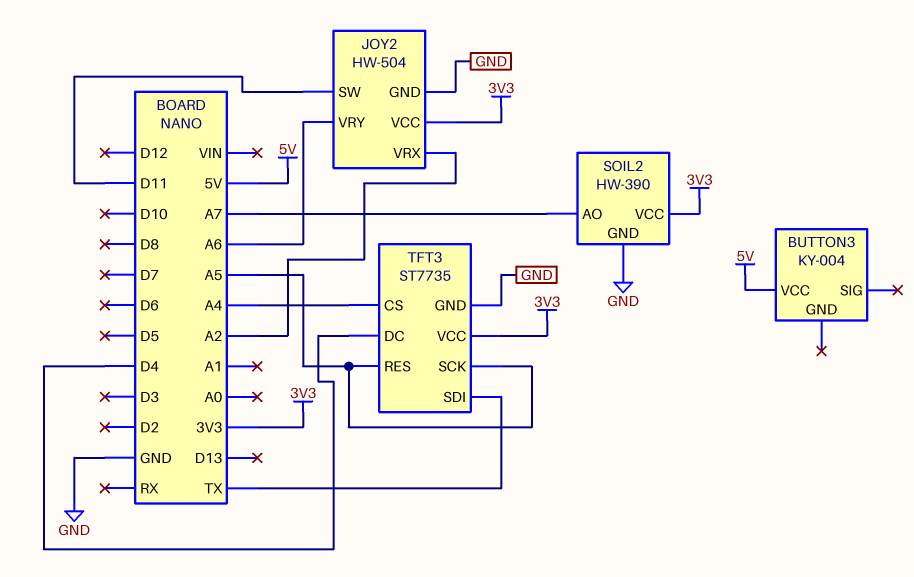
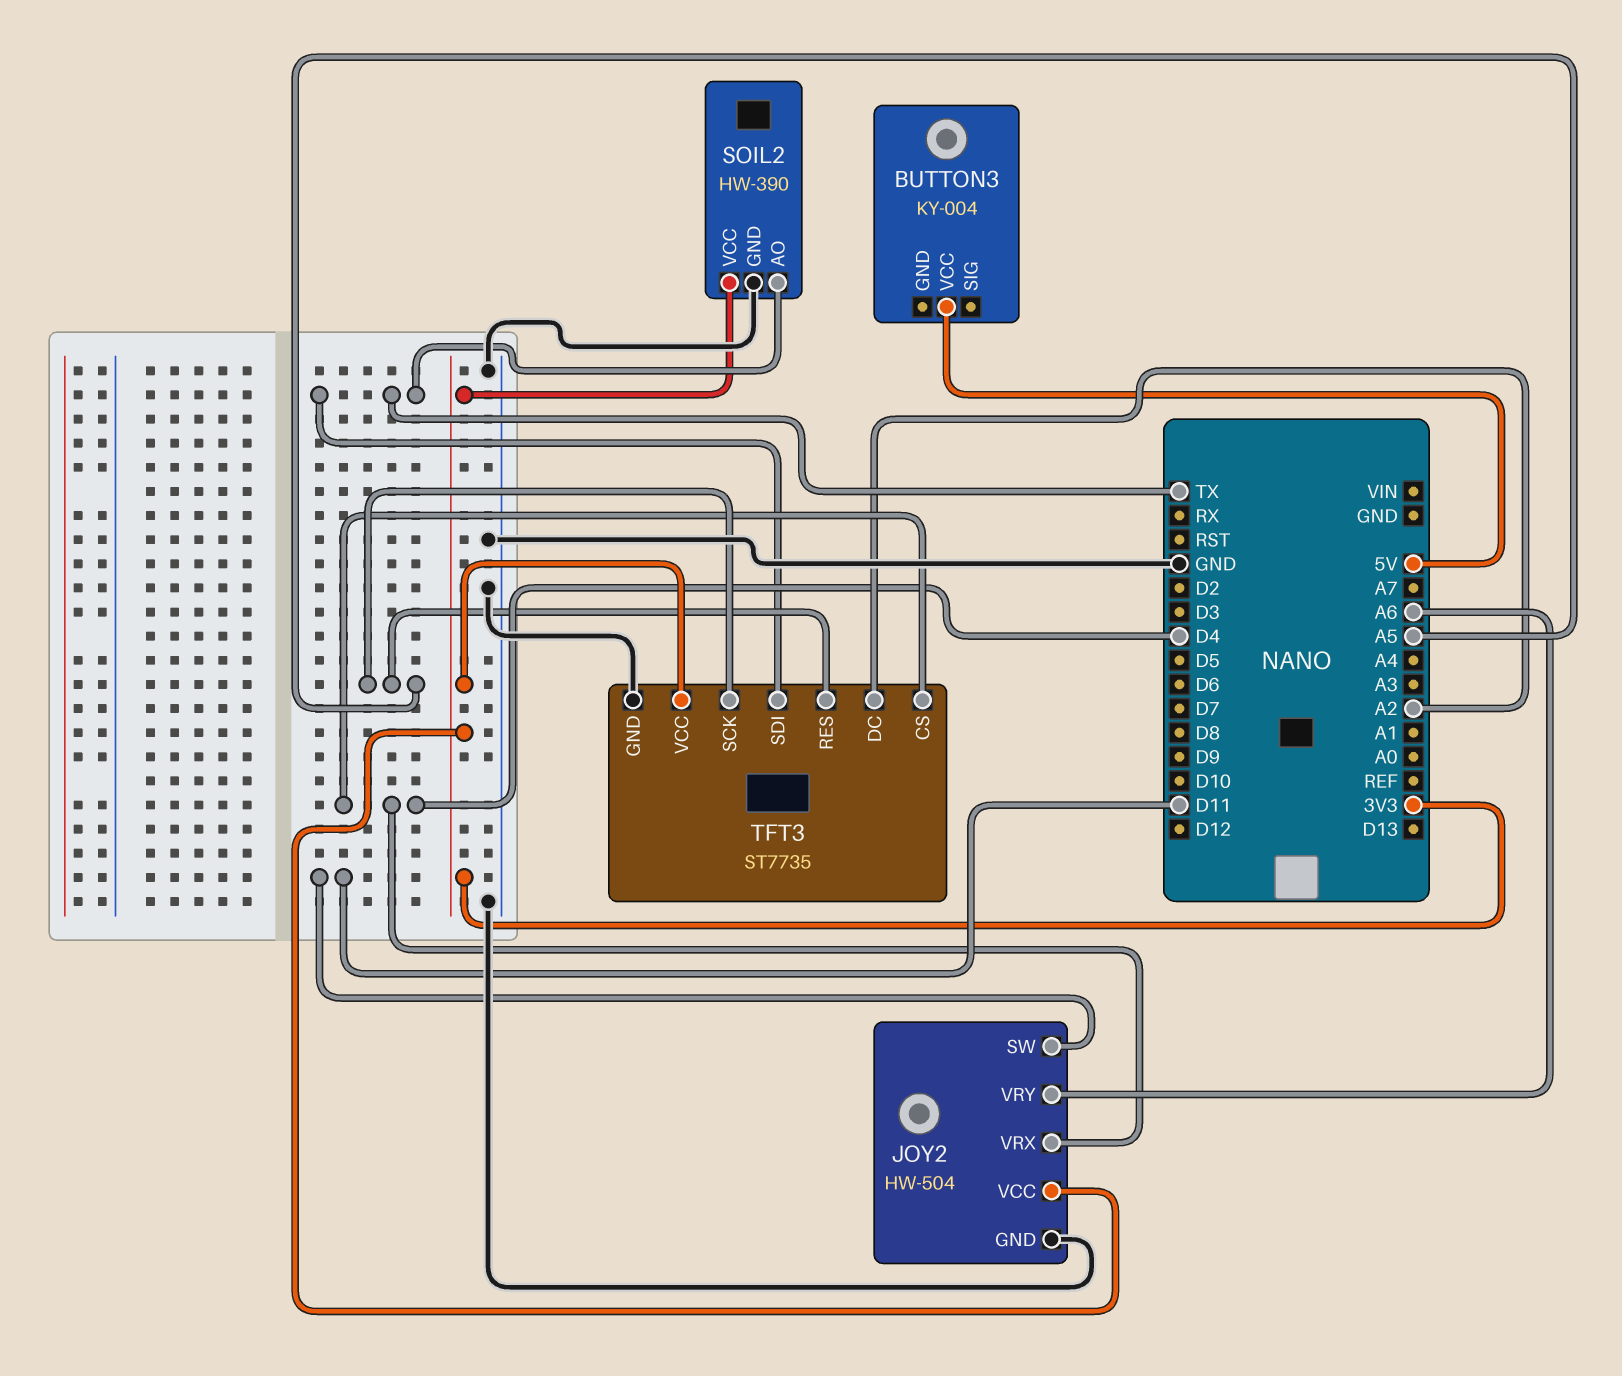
JOY2 pin VRX: A2 -> D4
SOIL2 pin AO: A7 -> TX
TFT3 pin CS: A4 -> D4
TFT3 pin DC: D4 -> A2

